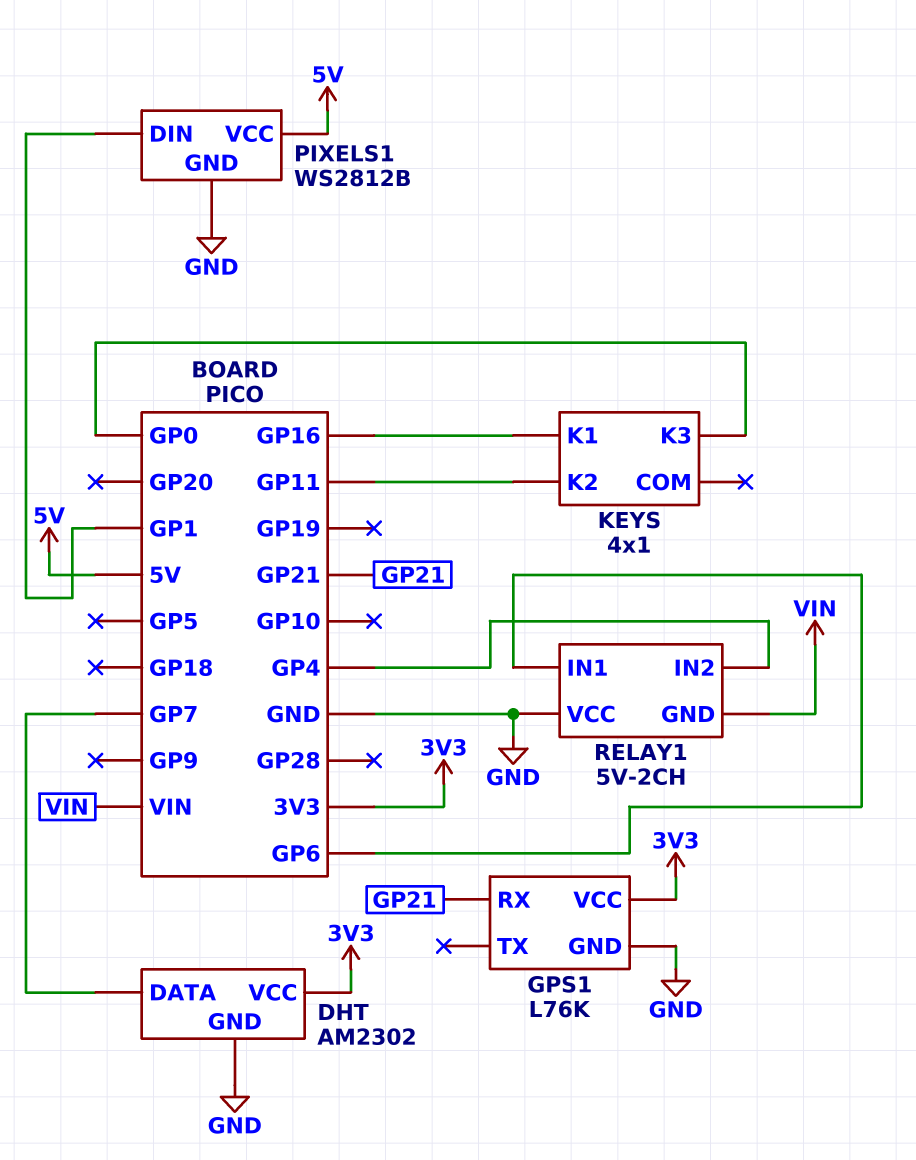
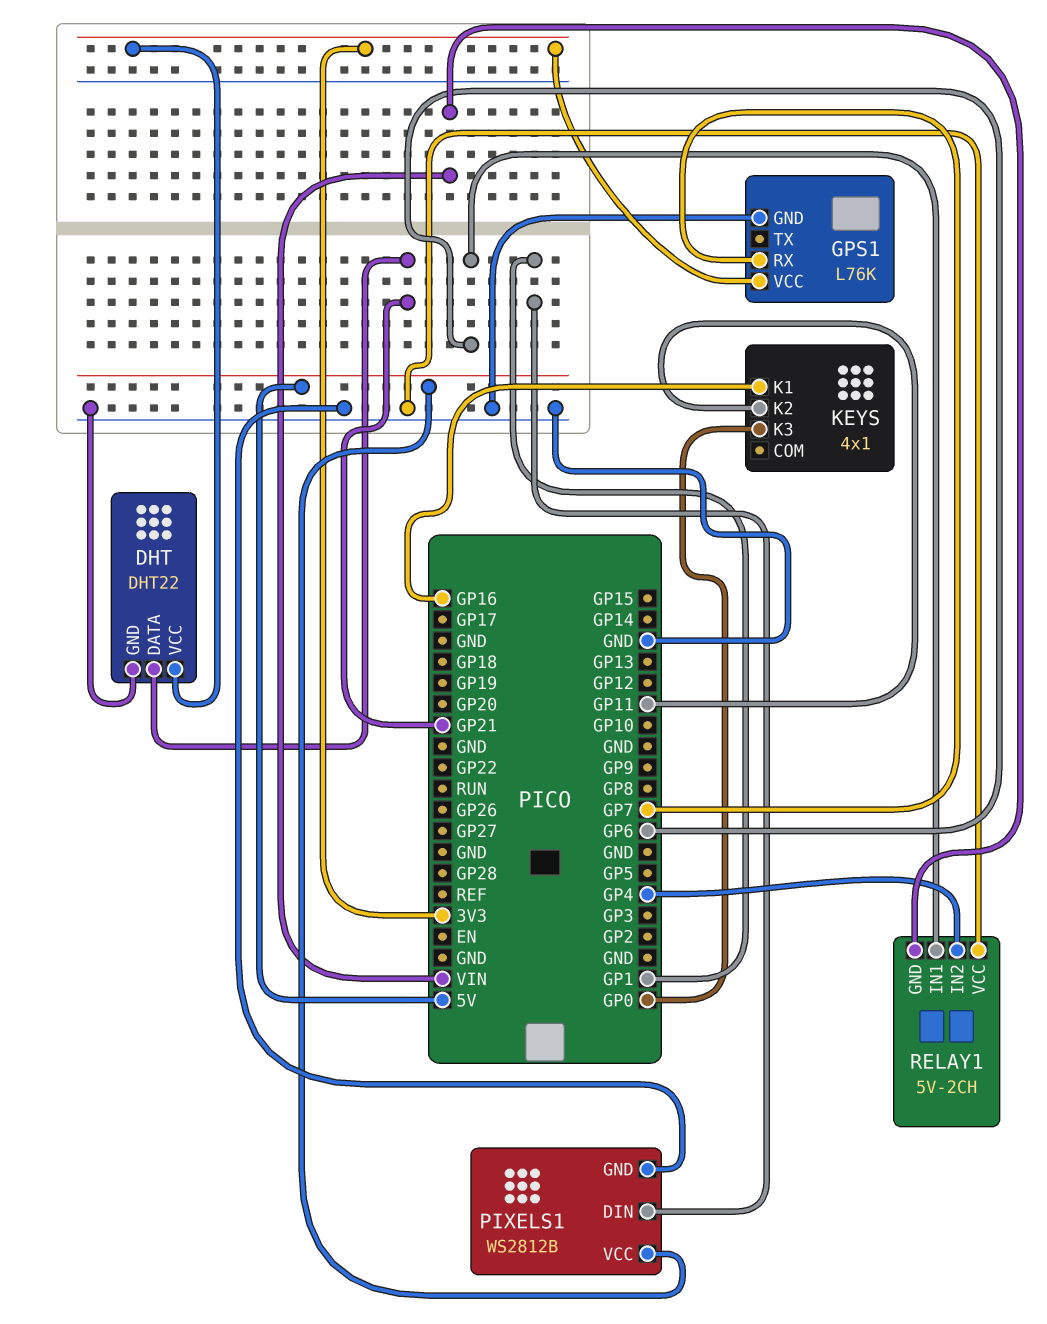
DHT: AM2302 -> DHT22
DHT pin DATA: GP7 -> GP21
GPS1 pin RX: GP21 -> GP7

